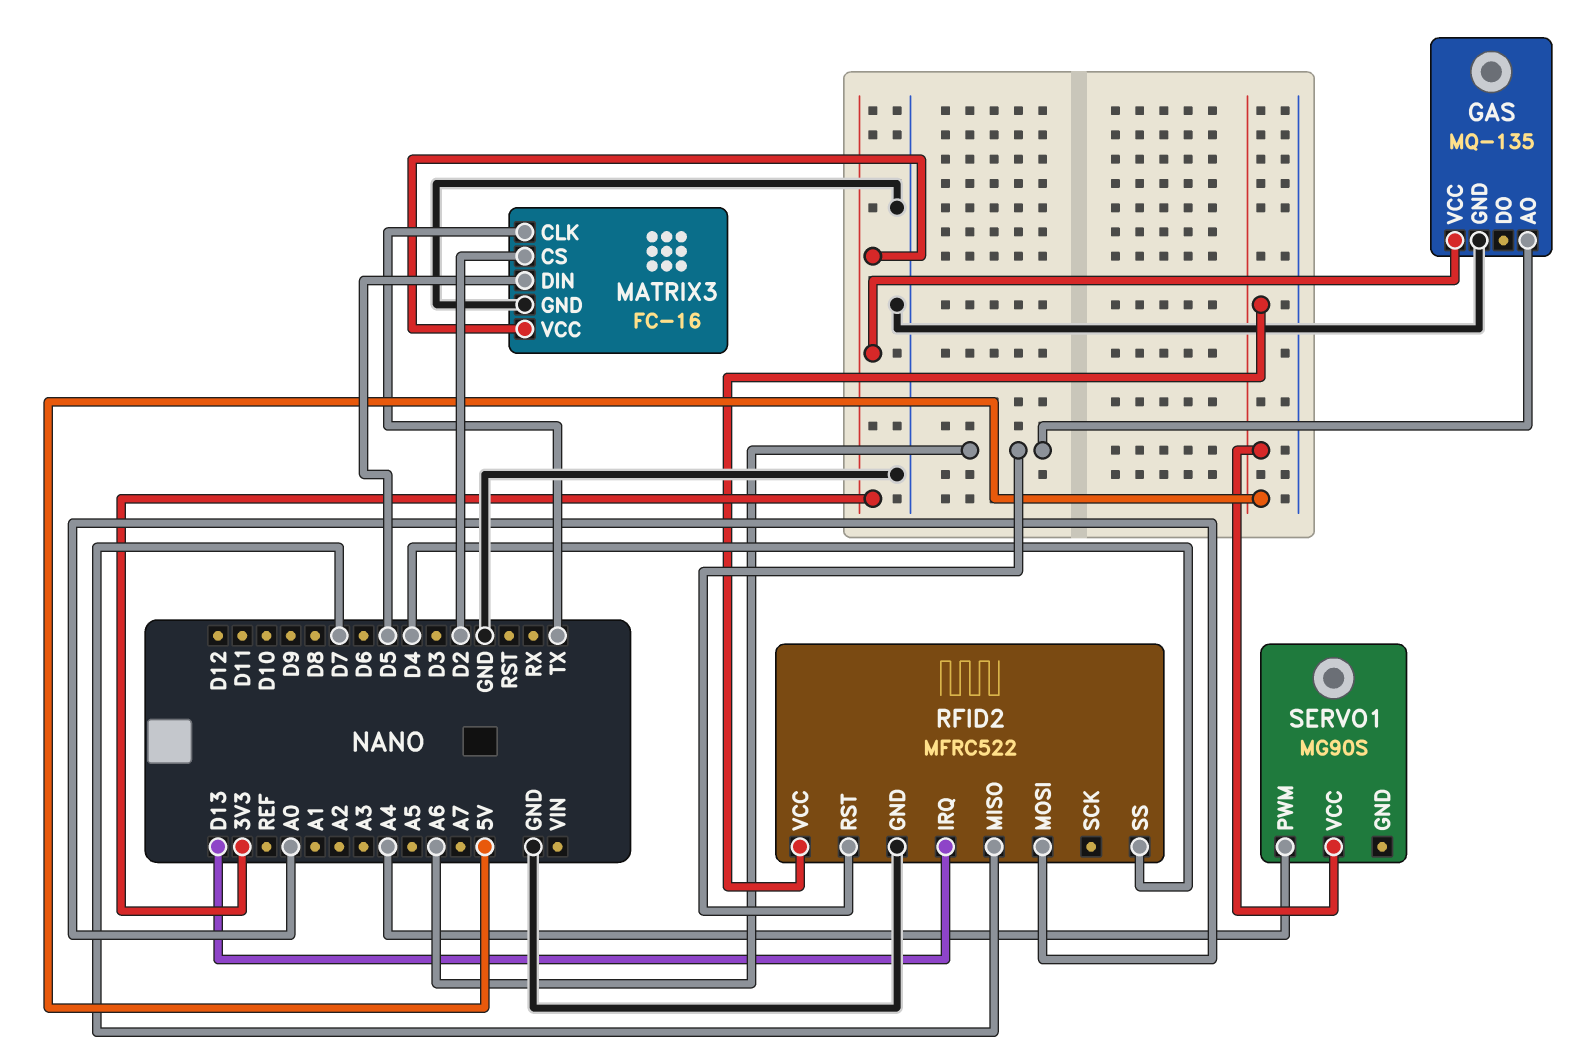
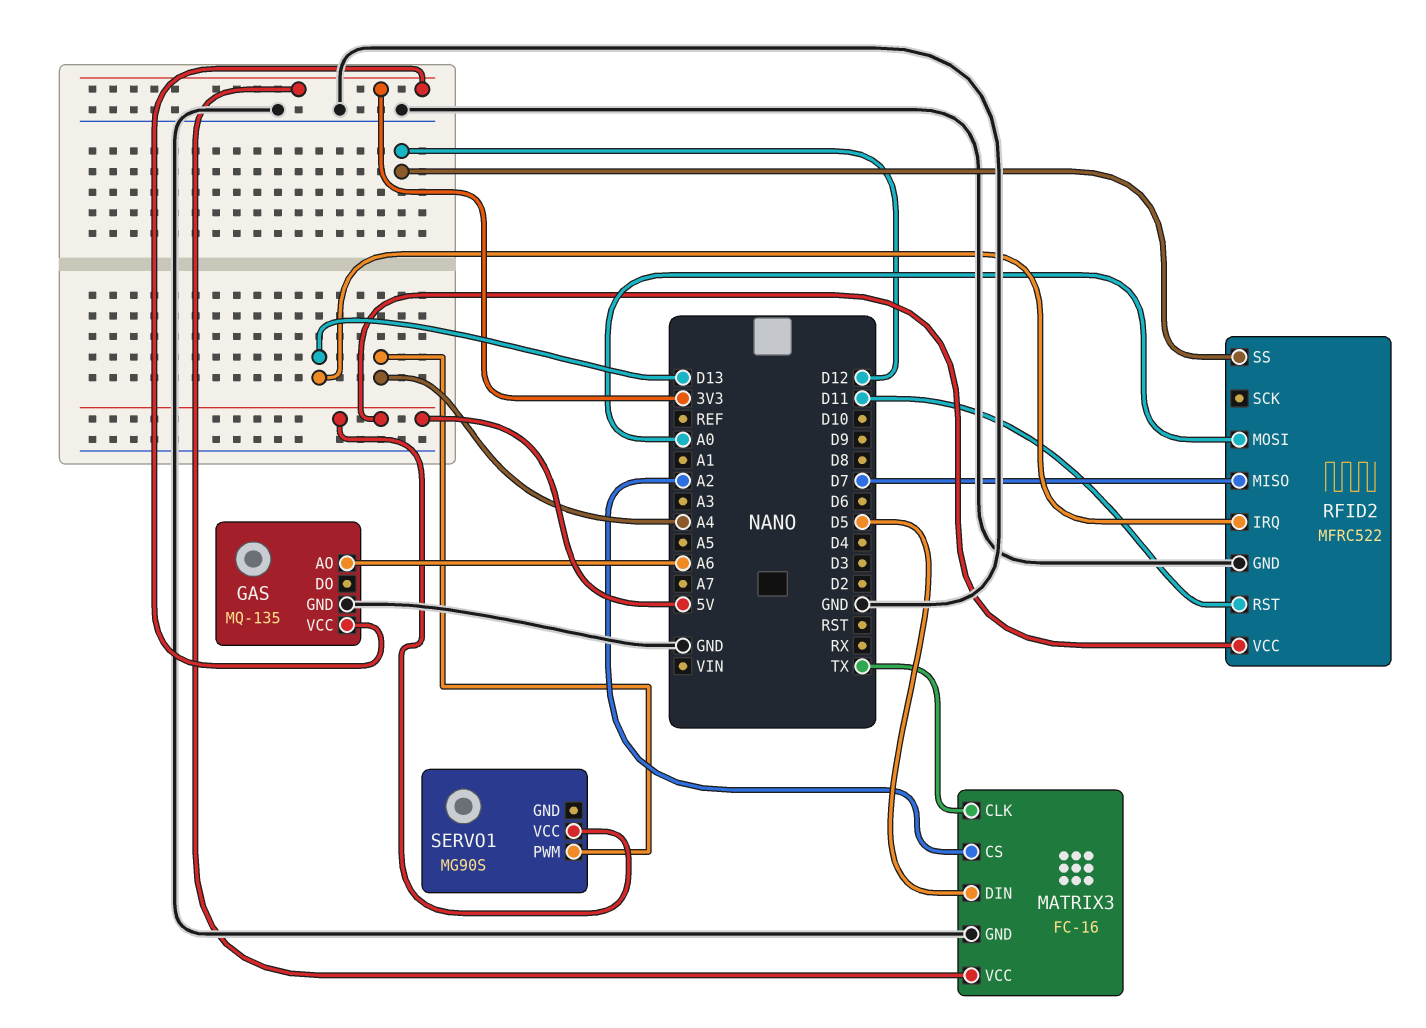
MATRIX3 pin CS: D2 -> A2
RFID2 pin RST: A6 -> D11
RFID2 pin SS: D4 -> D12

